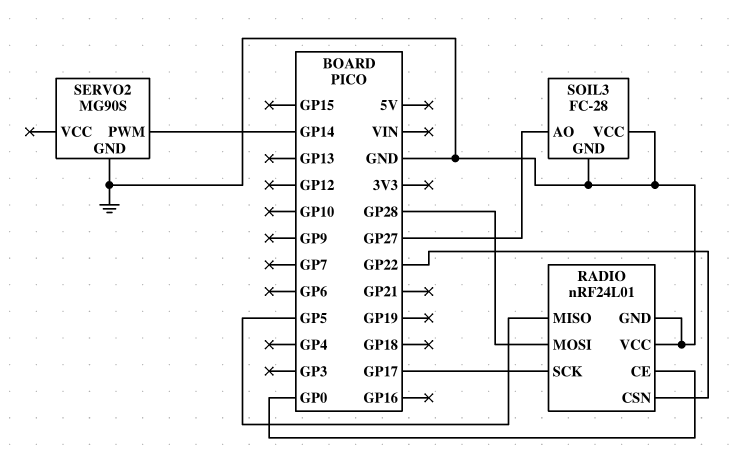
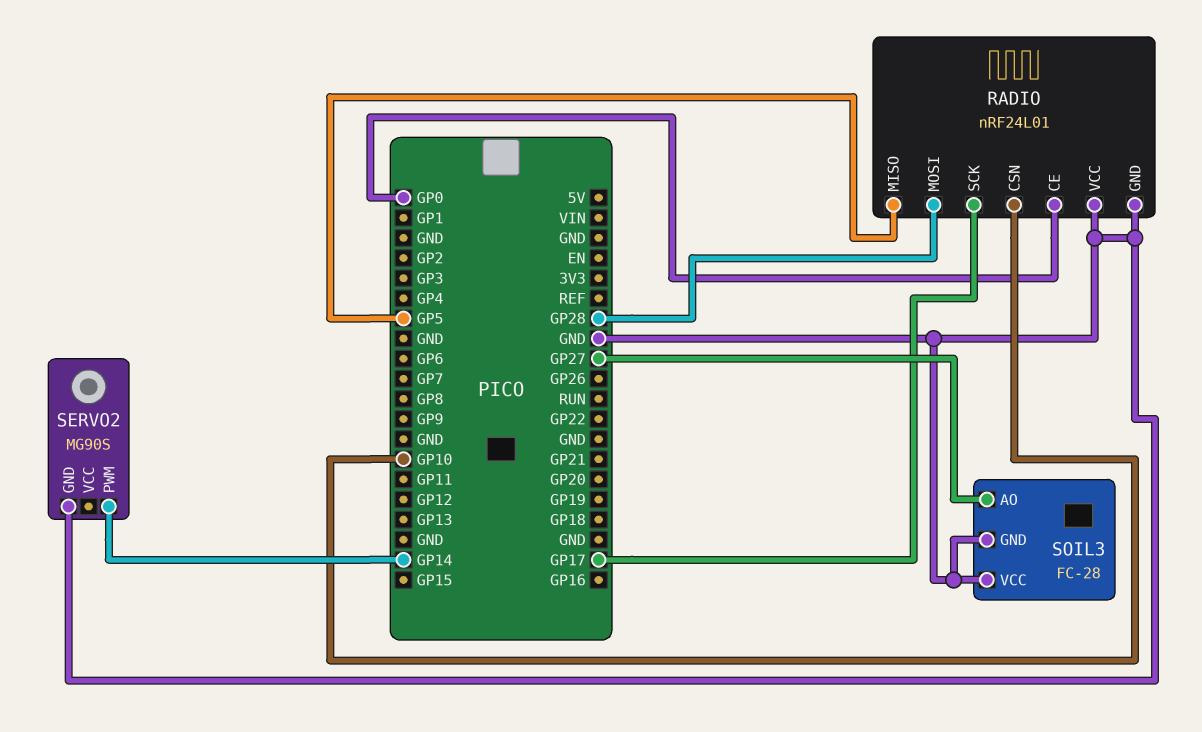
RADIO pin CSN: GP22 -> GP10

